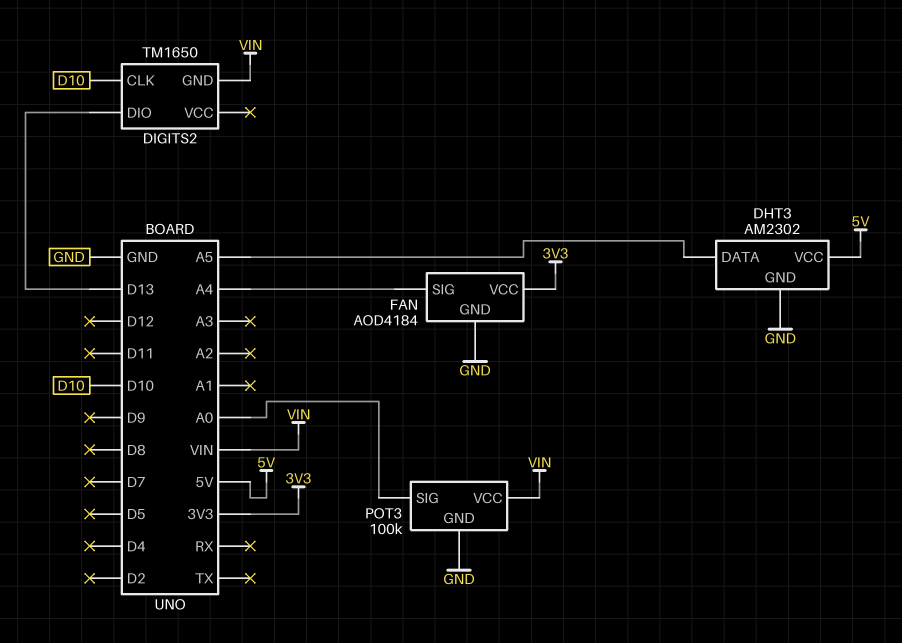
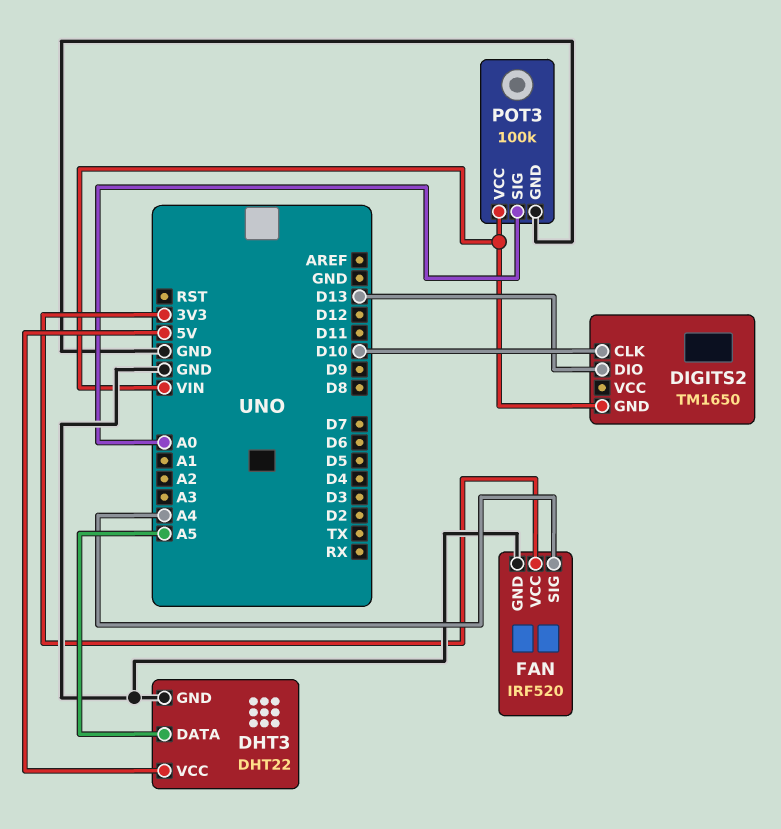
DHT3: AM2302 -> DHT22
FAN: AOD4184 -> IRF520

